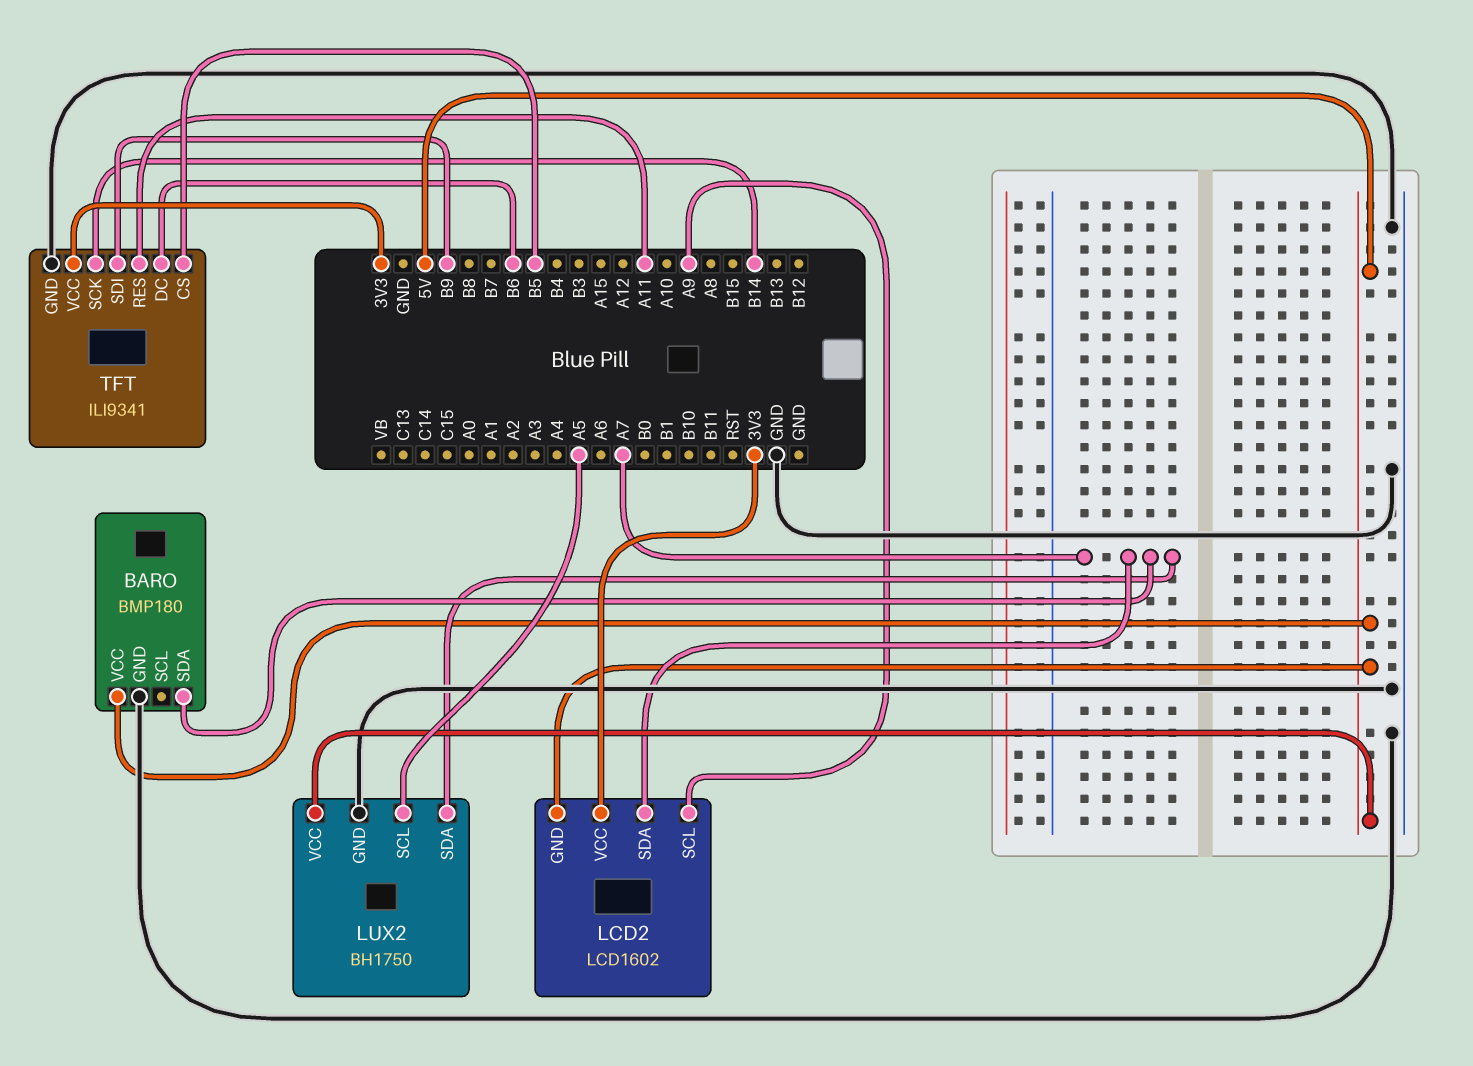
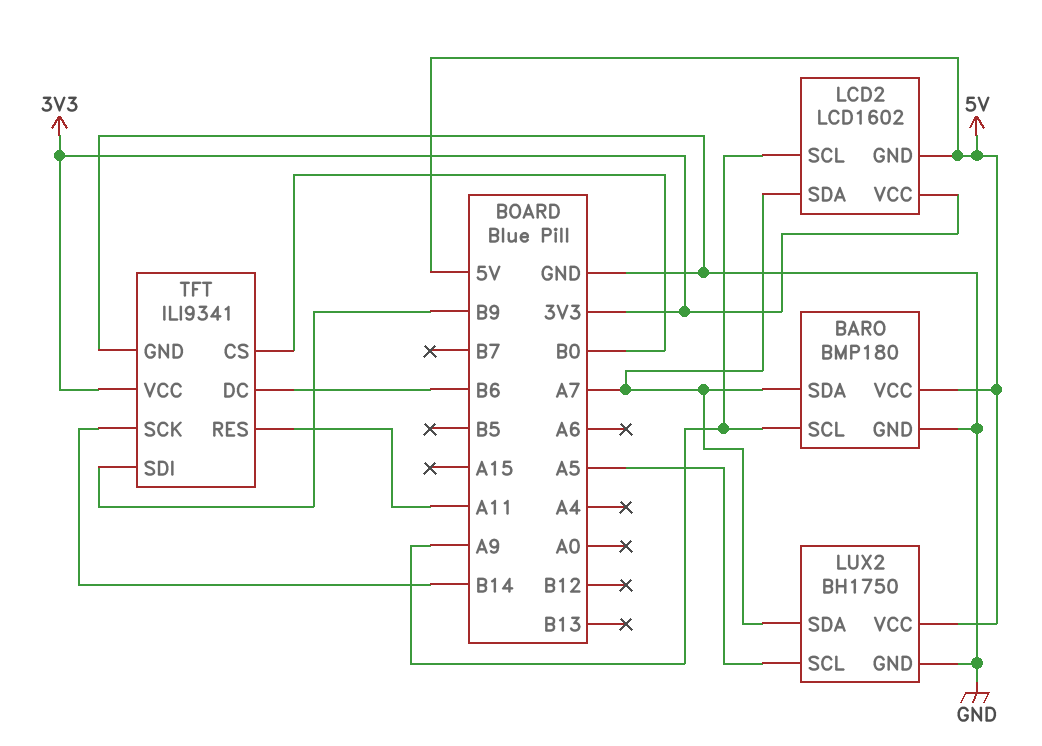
BARO pin SCL: none -> A9
TFT pin CS: B5 -> B0

